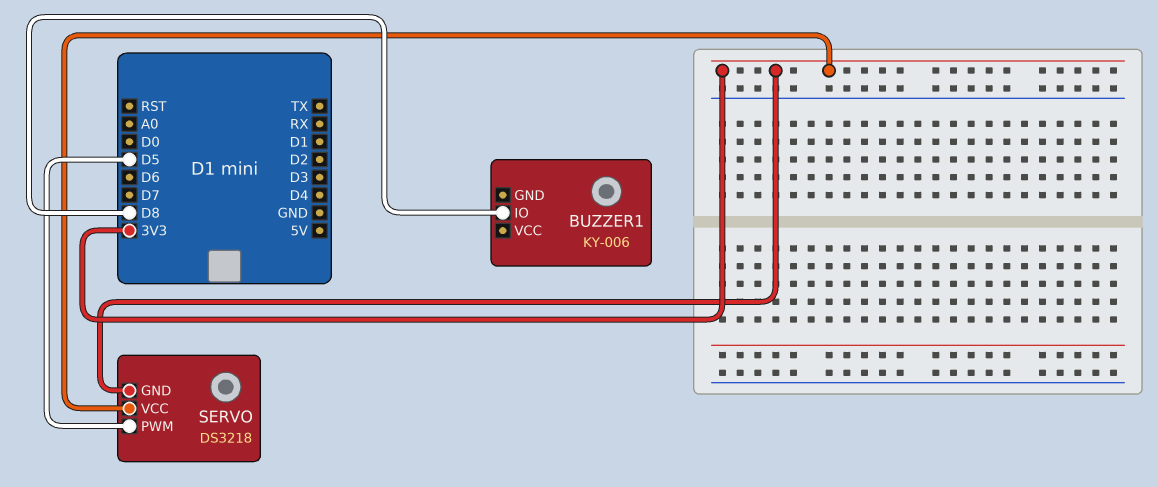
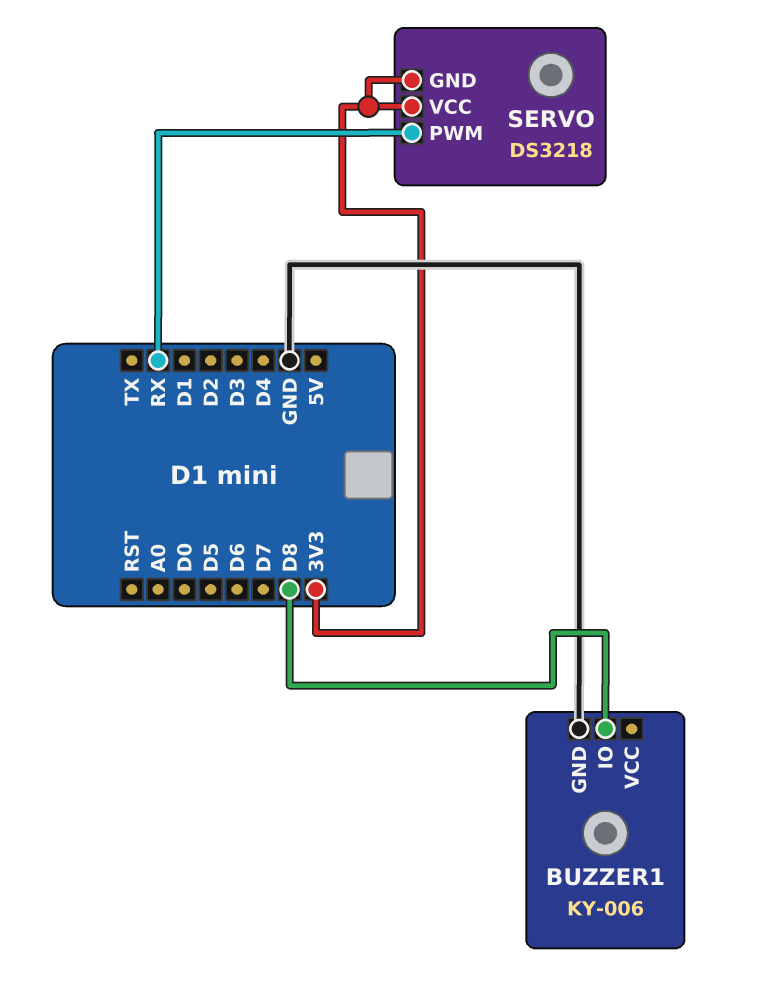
BUZZER1 pin GND: none -> GND
SERVO pin PWM: D5 -> RX

